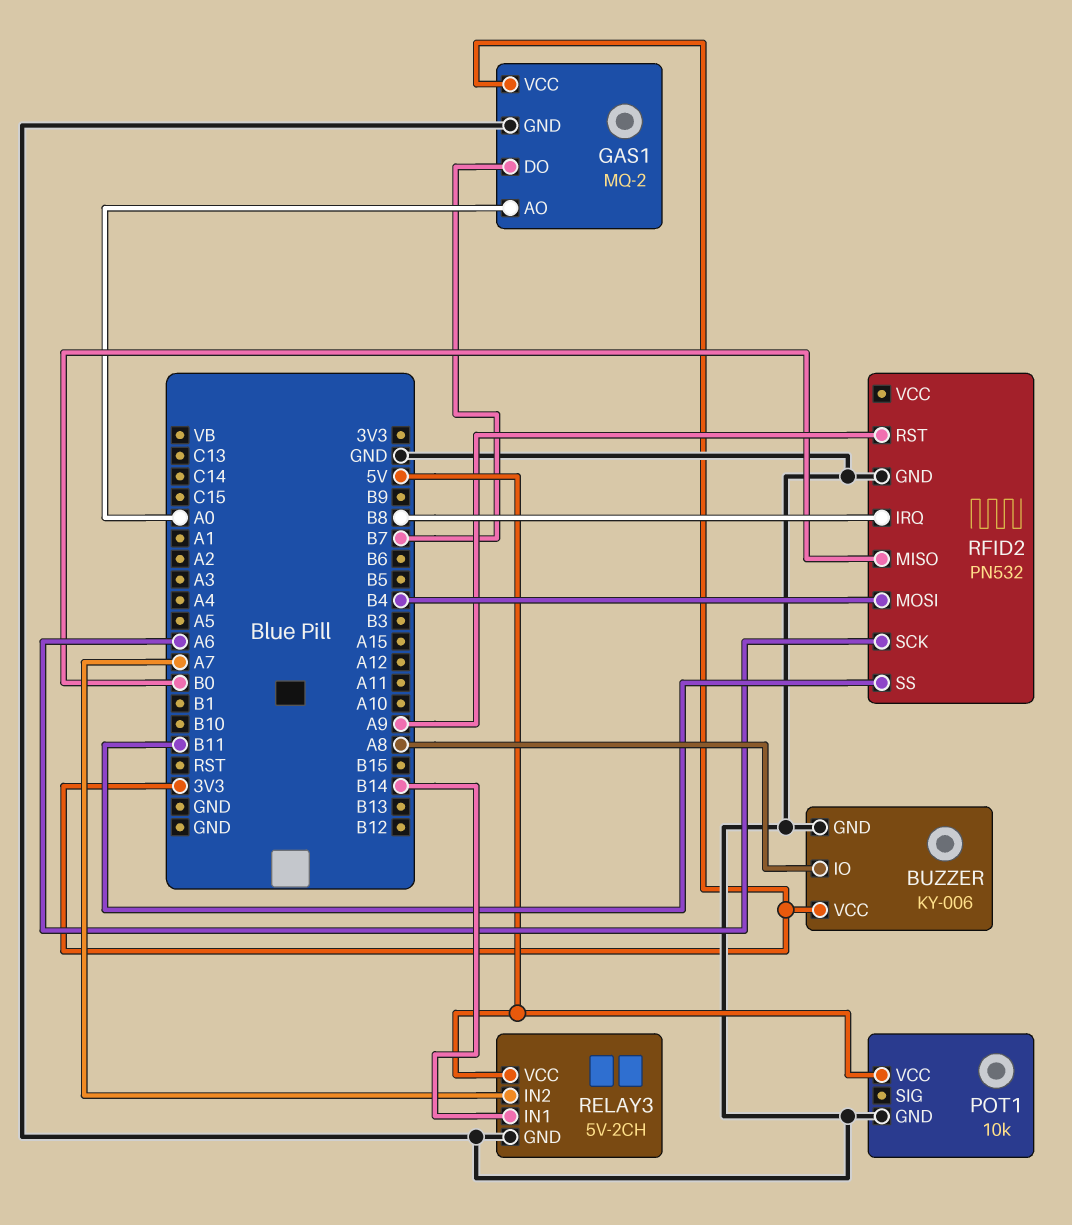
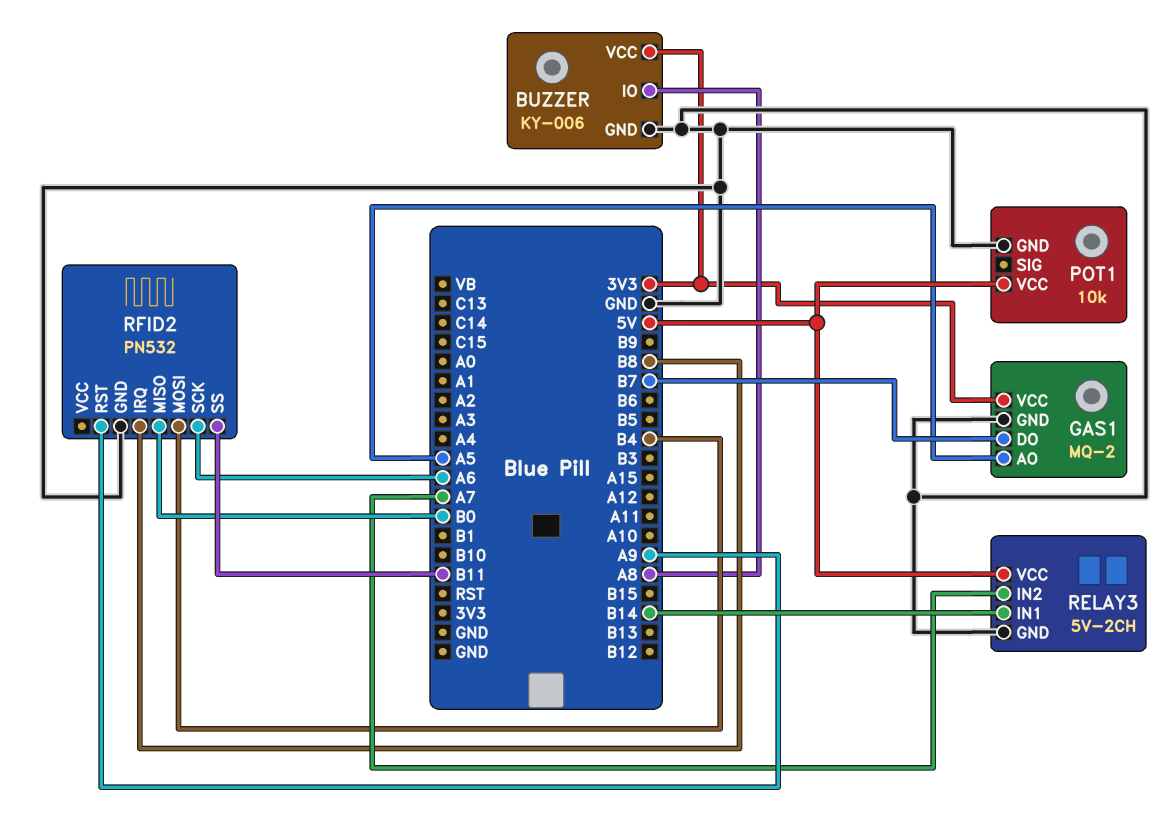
GAS1 pin AO: A0 -> A5

